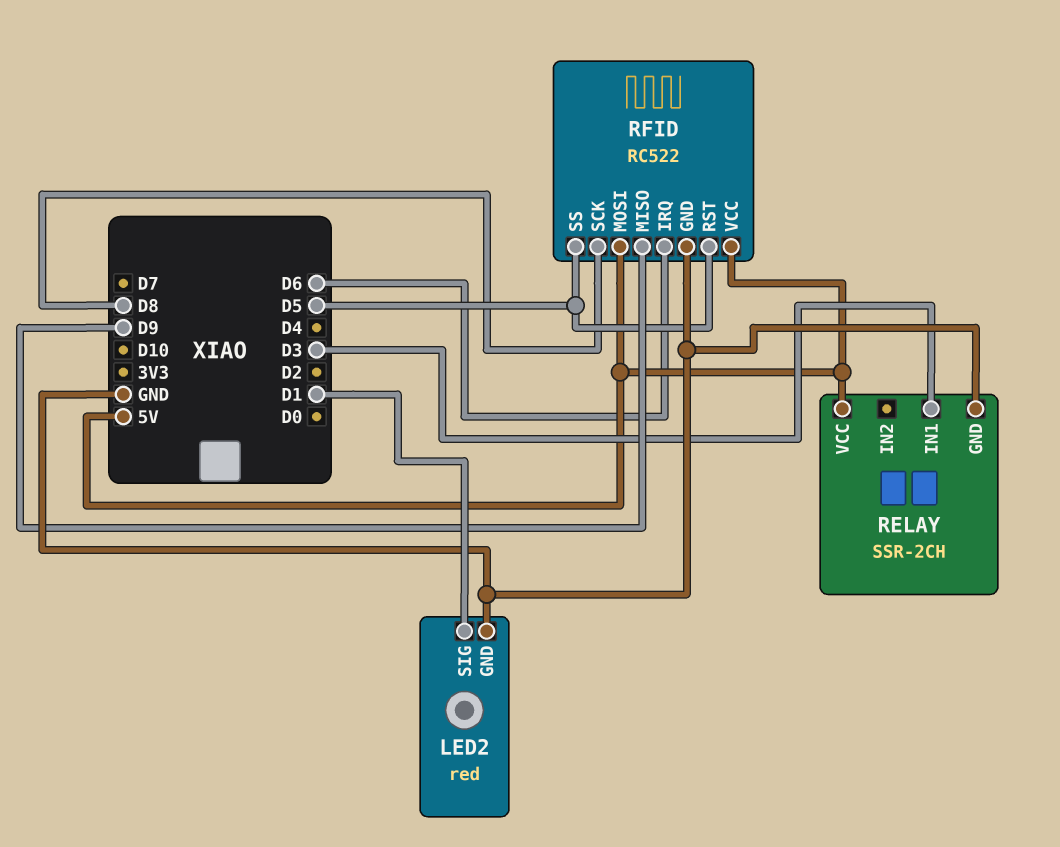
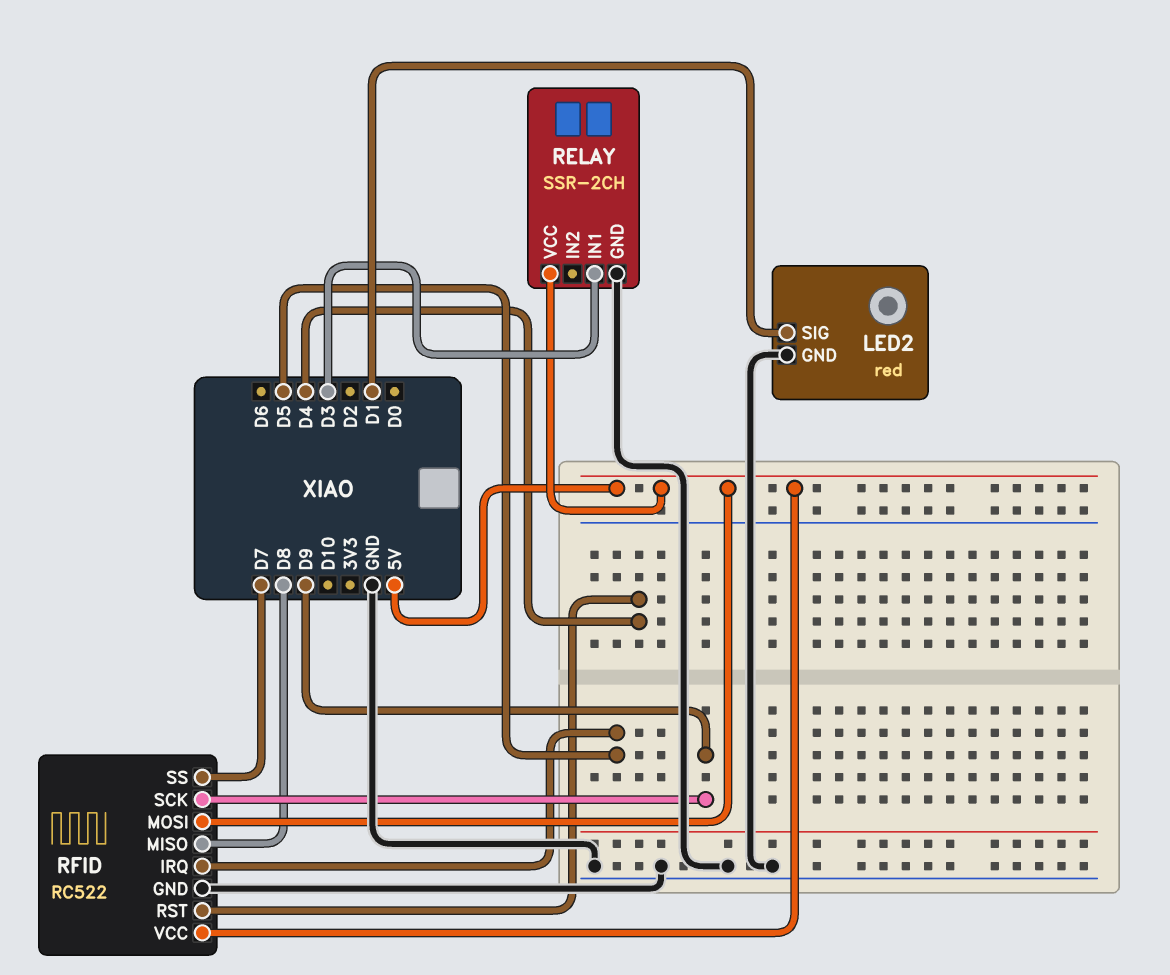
RFID pin IRQ: D6 -> D5
RFID pin MISO: D9 -> D8
RFID pin RST: D5 -> D4
RFID pin SCK: D8 -> D9
RFID pin SS: D5 -> D7

